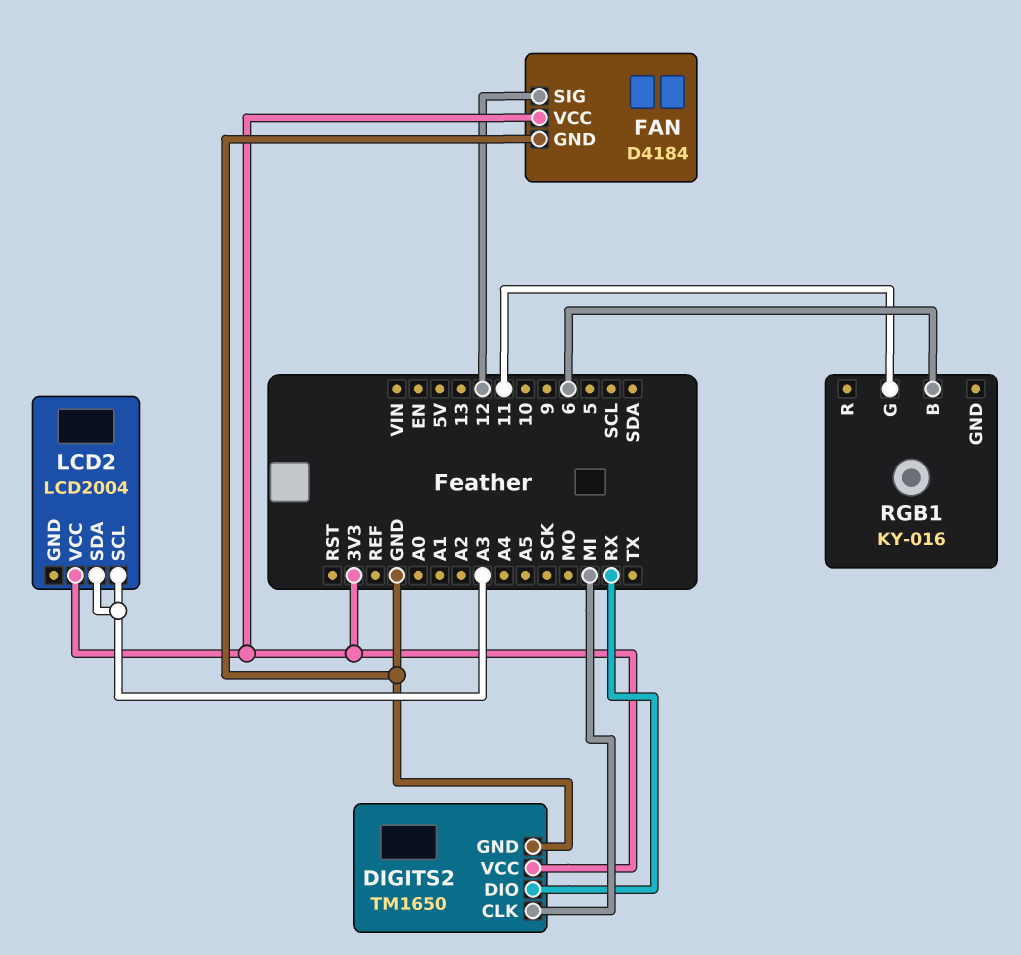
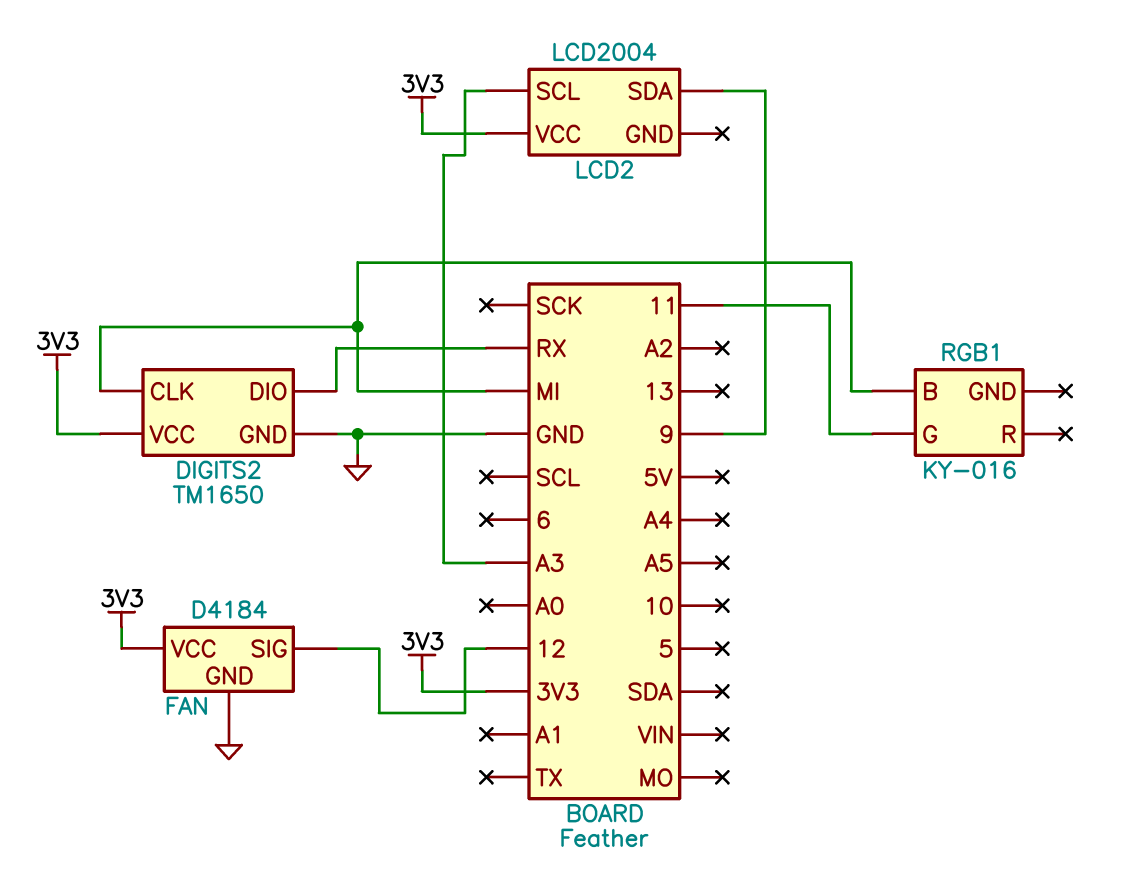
LCD2 pin SDA: A3 -> 9
RGB1 pin B: 6 -> MI

